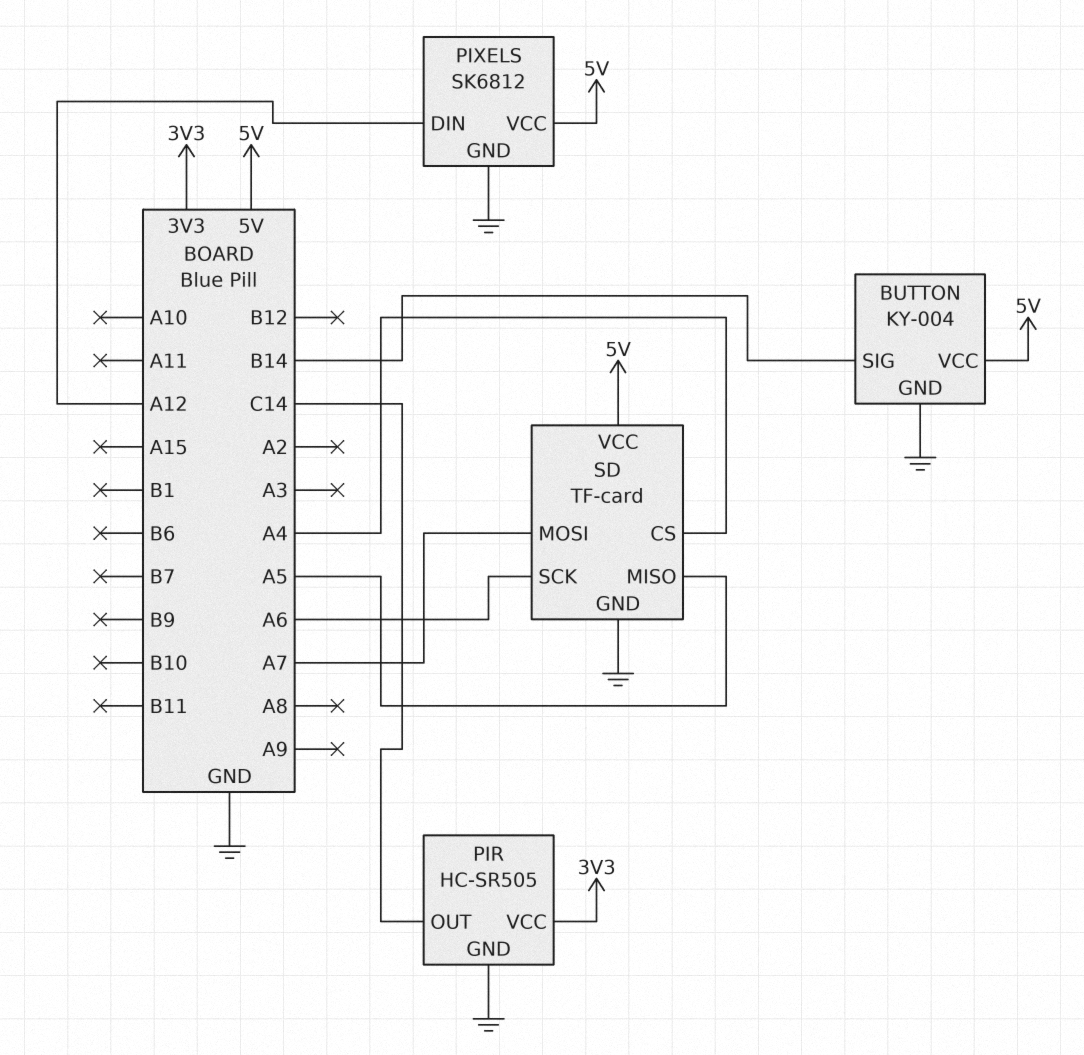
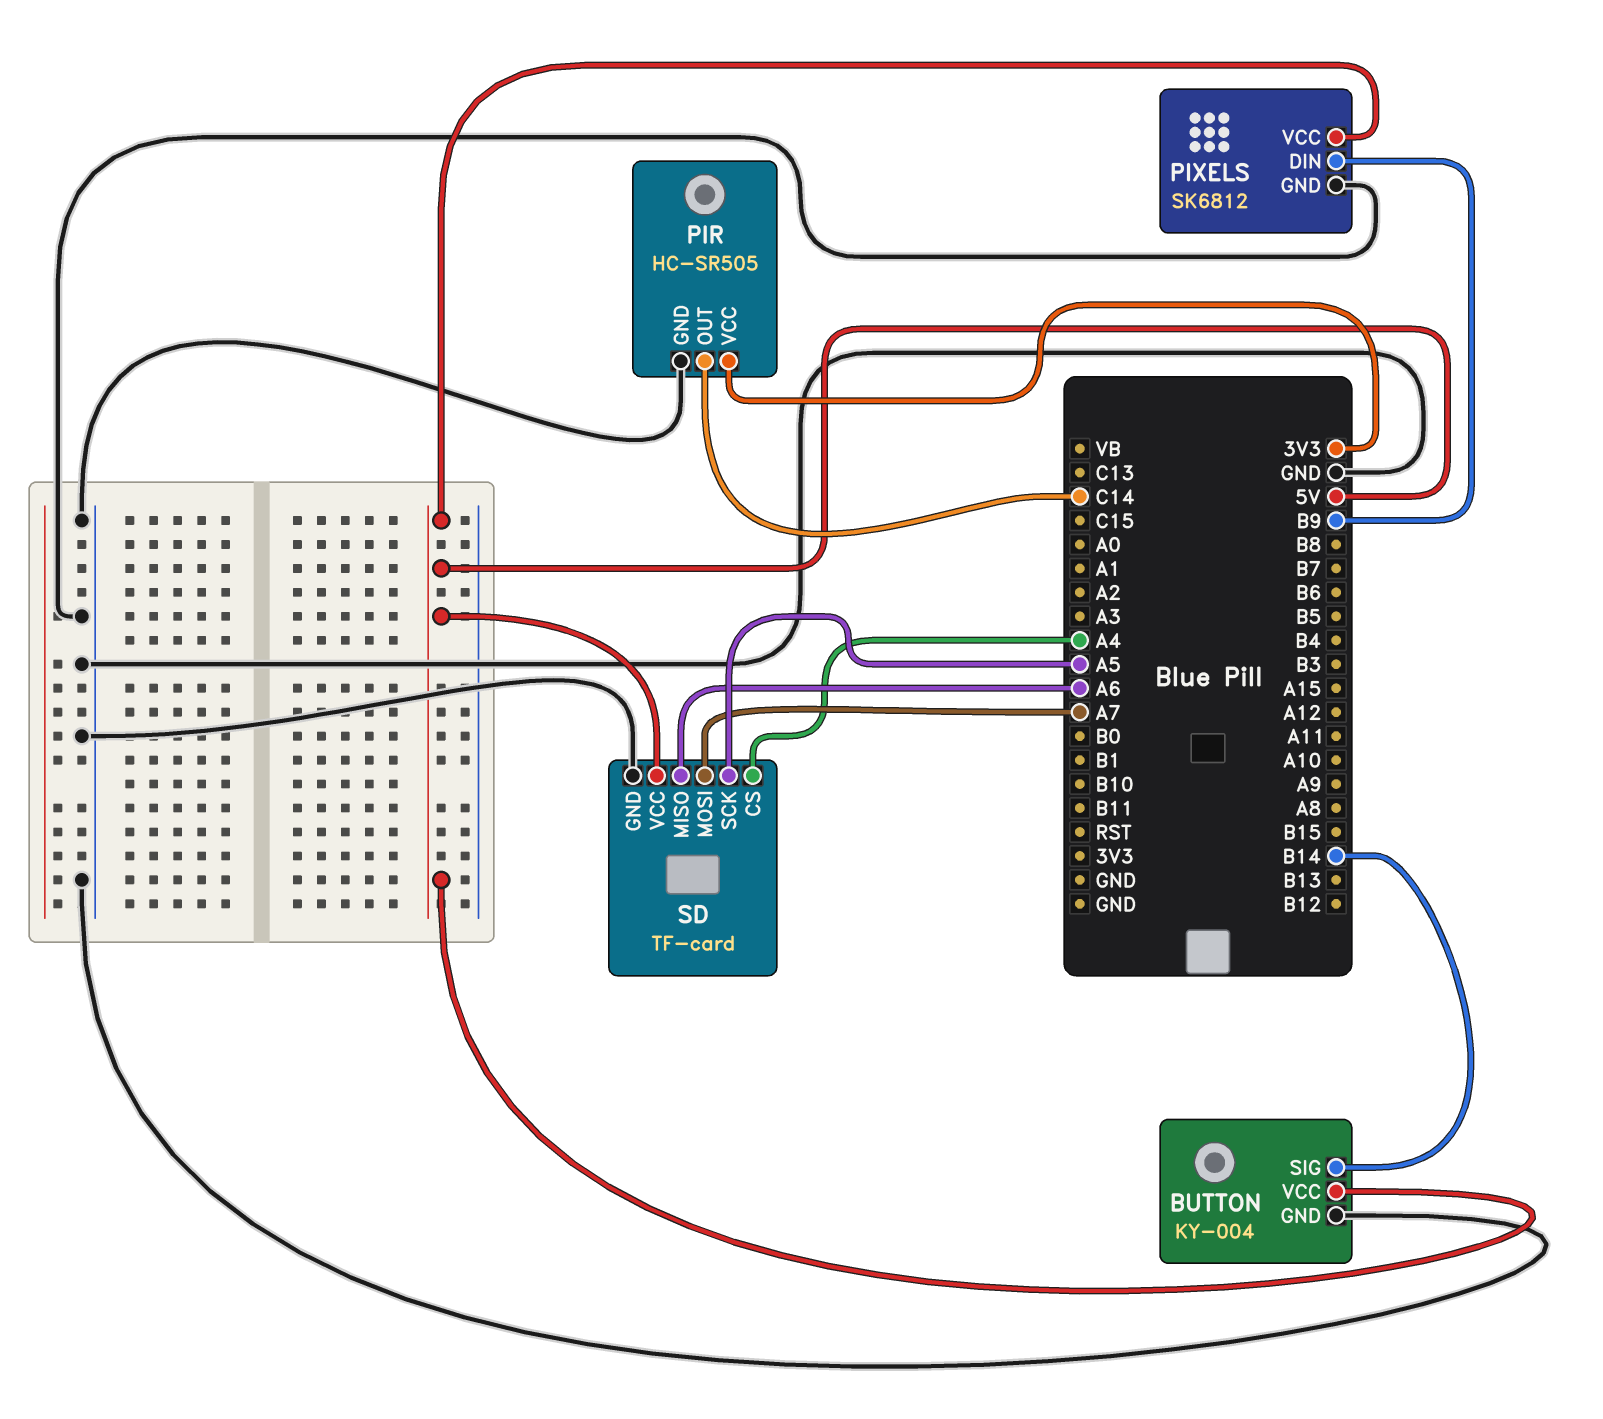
PIXELS pin DIN: A12 -> B9
SD pin MISO: A5 -> A6
SD pin SCK: A6 -> A5

